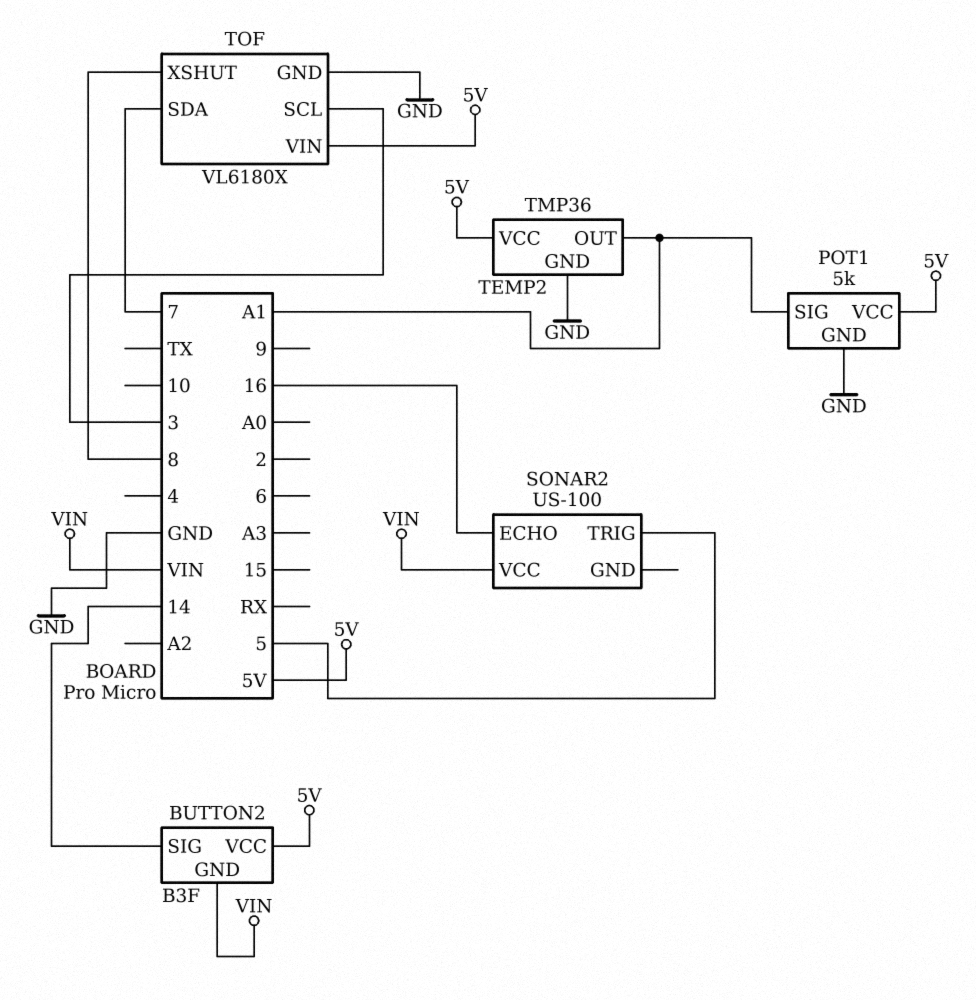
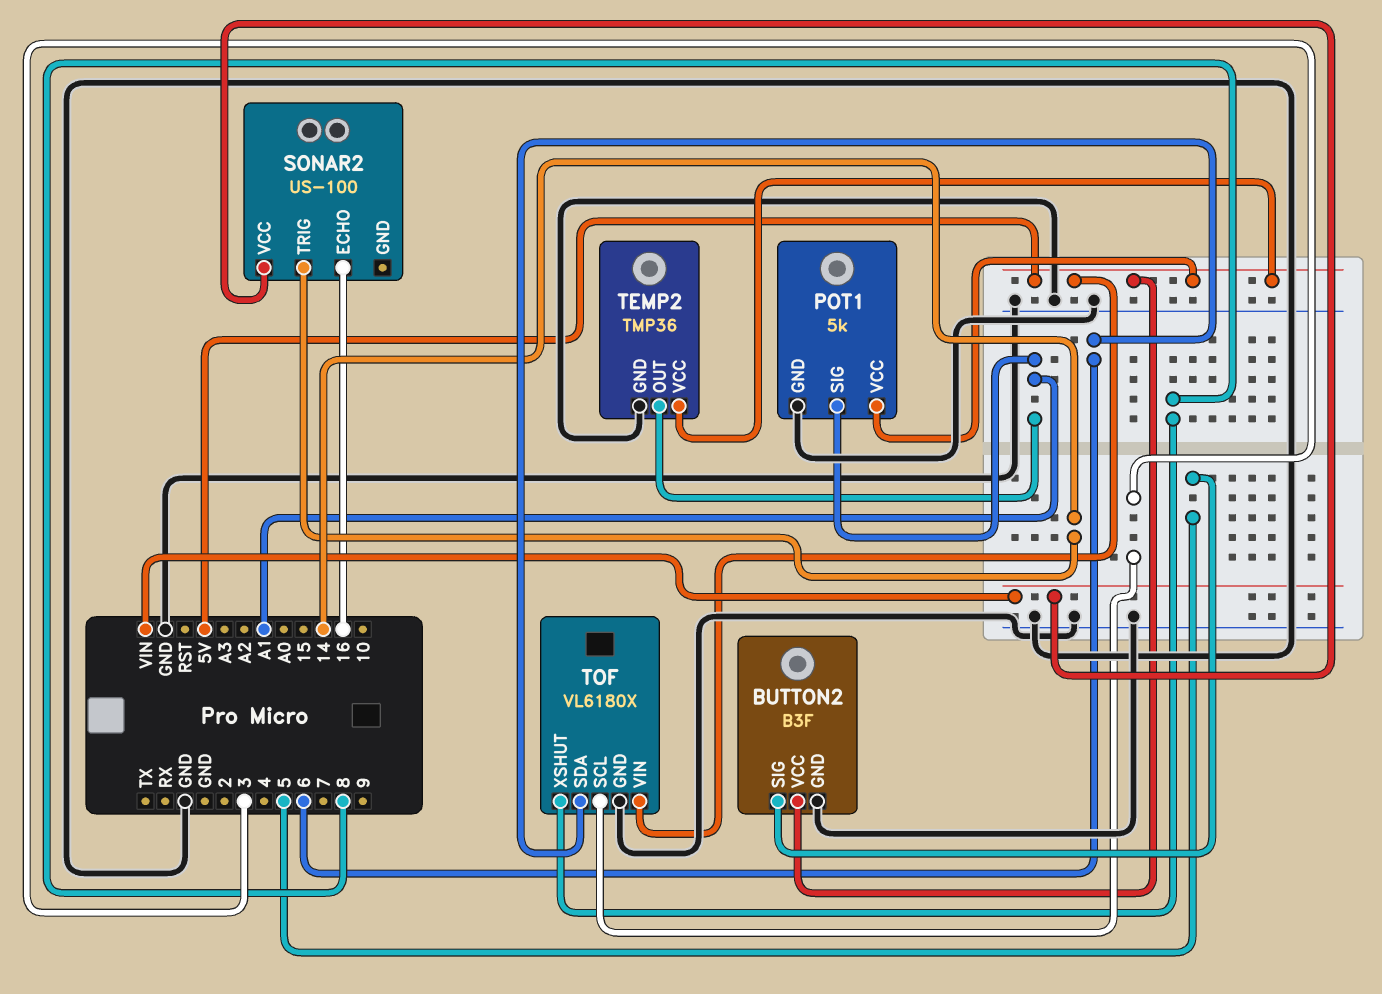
BUTTON2 pin GND: VIN -> GND
BUTTON2 pin SIG: 14 -> 5
SONAR2 pin TRIG: 5 -> 14
TOF pin SDA: 7 -> 6

